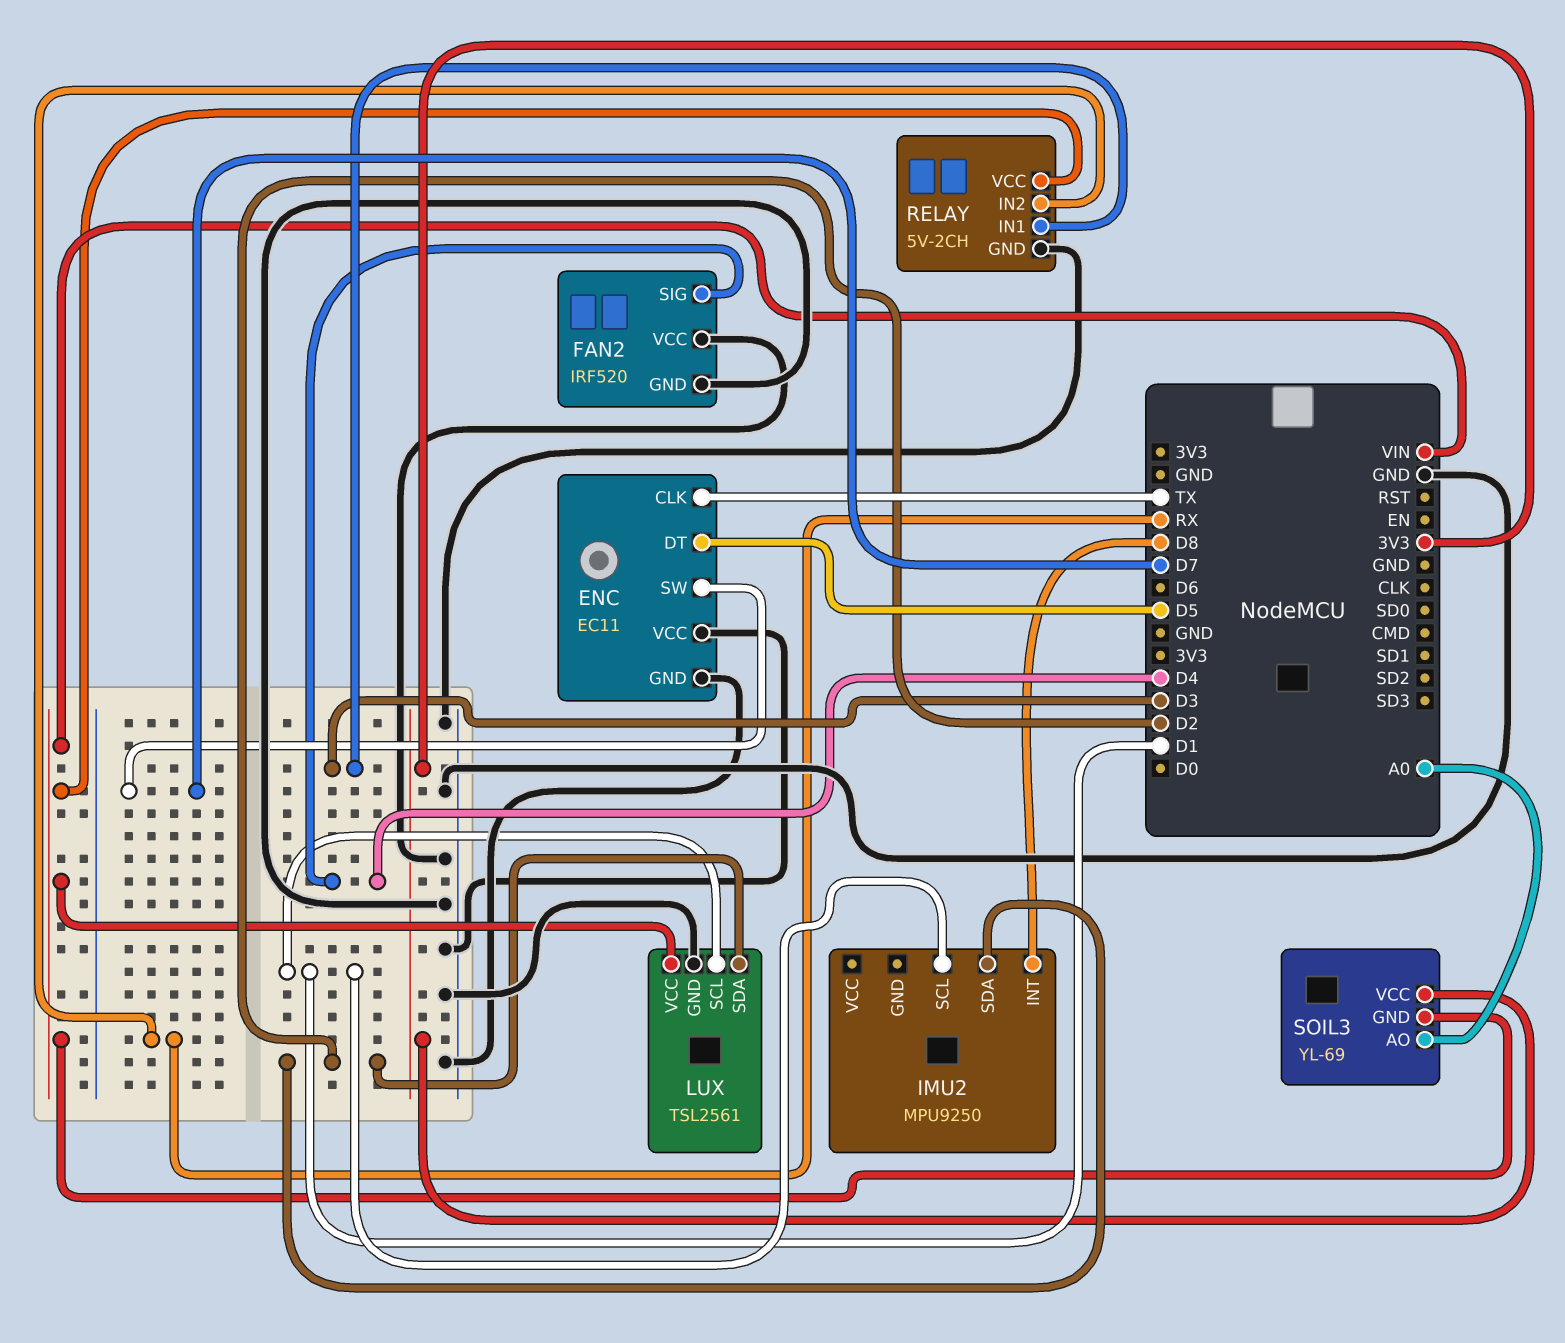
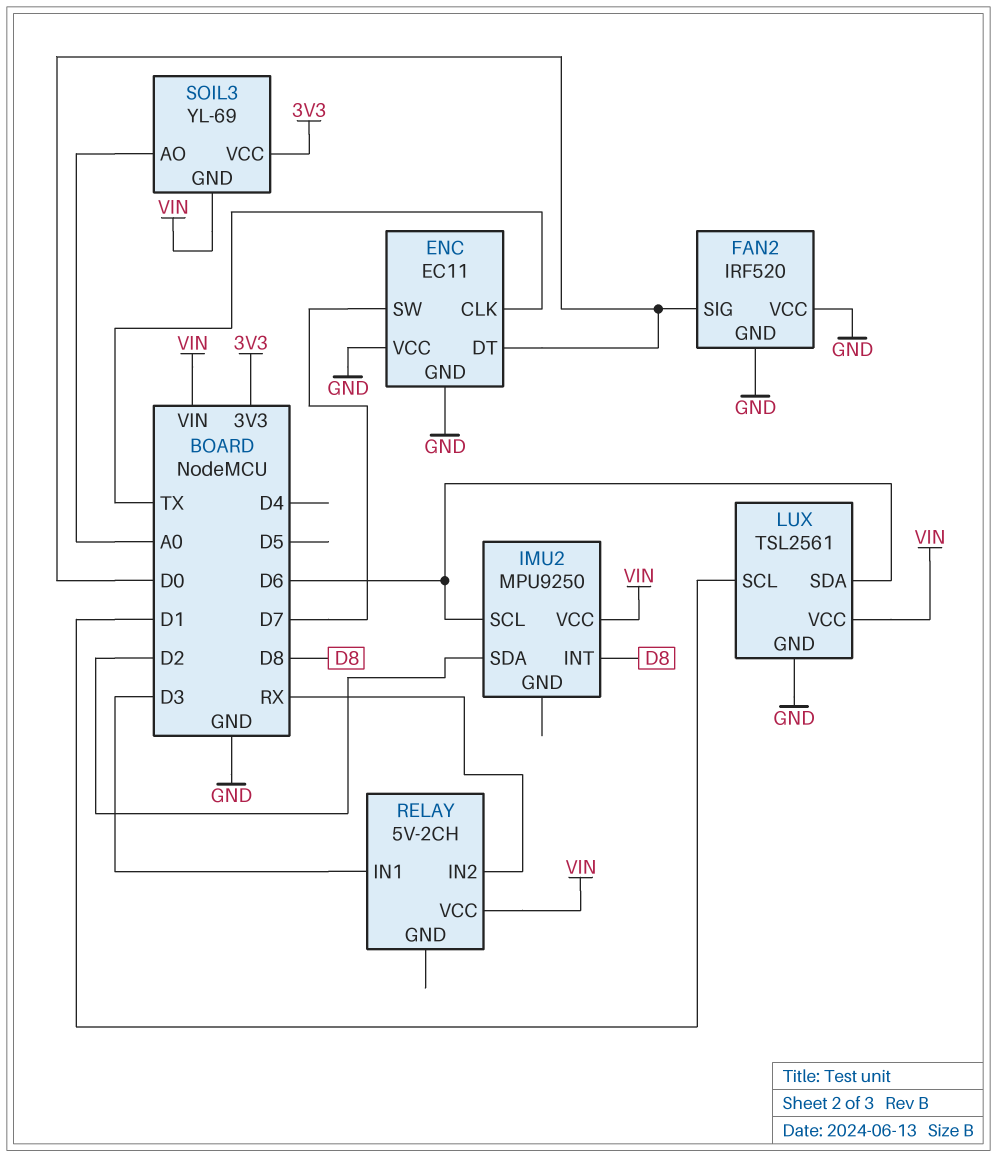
ENC pin DT: D5 -> D0
FAN2 pin SIG: D4 -> D0
IMU2 pin SCL: D1 -> D6
IMU2 pin VCC: none -> VIN
LUX pin SDA: D2 -> D6
RELAY pin GND: GND -> none

